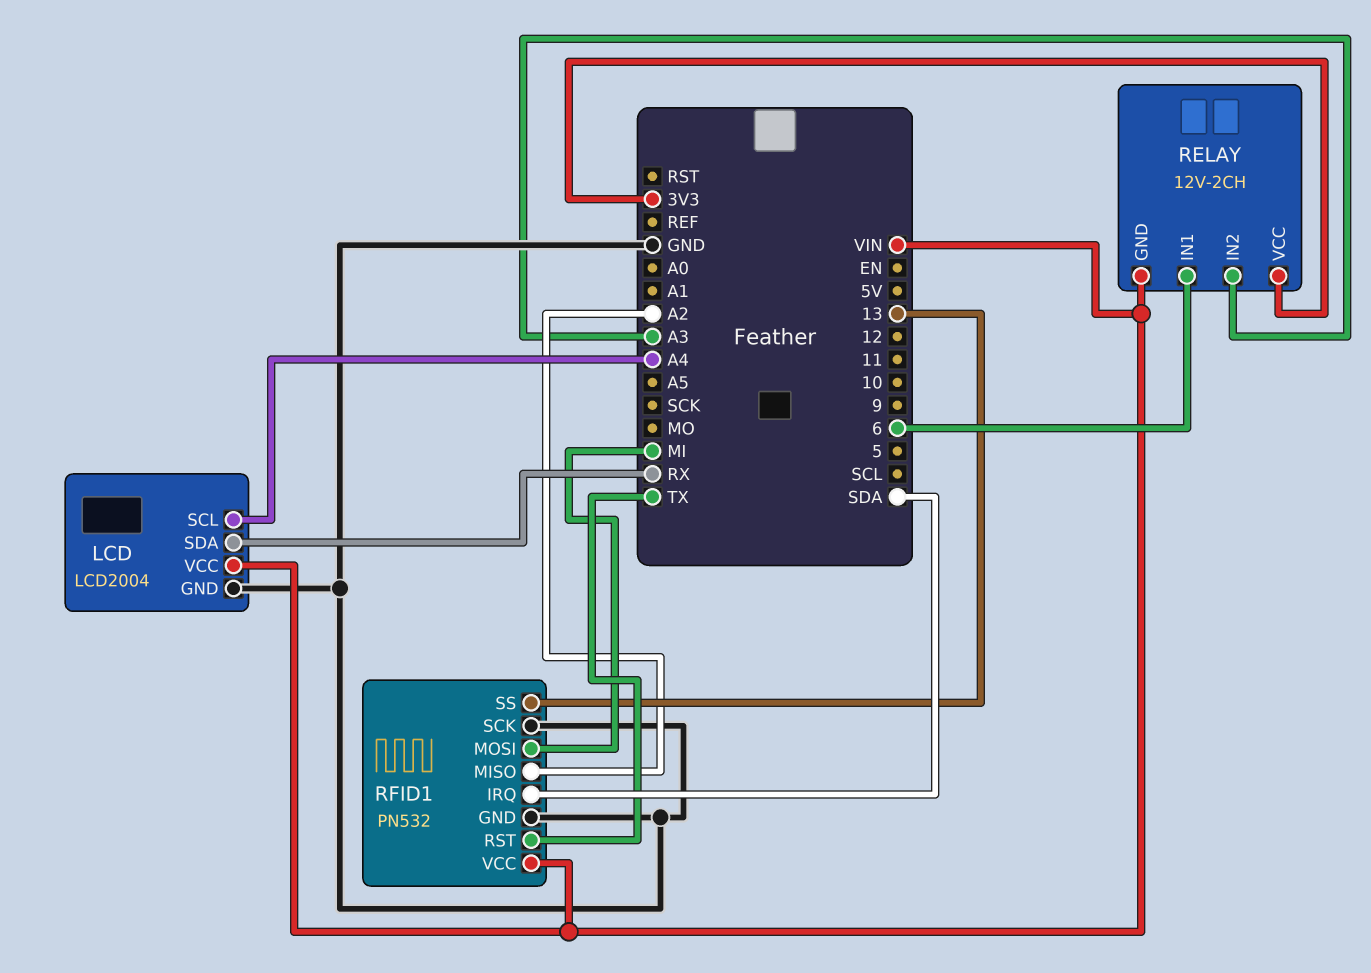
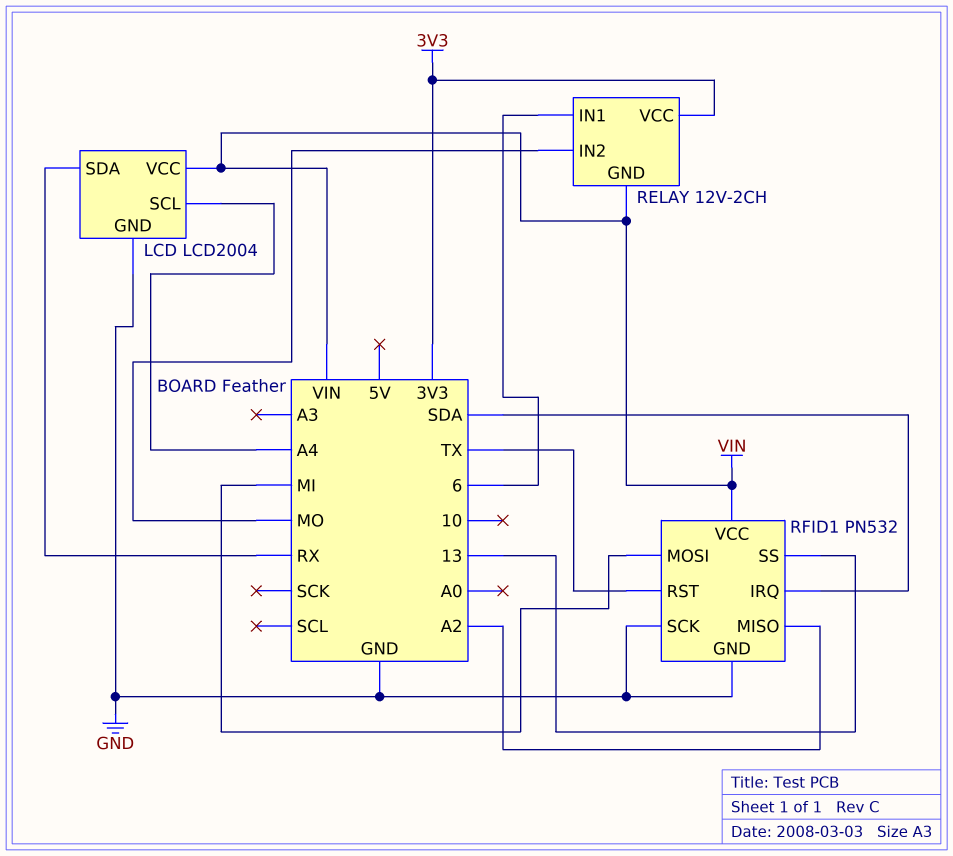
RELAY pin IN2: A3 -> MO

